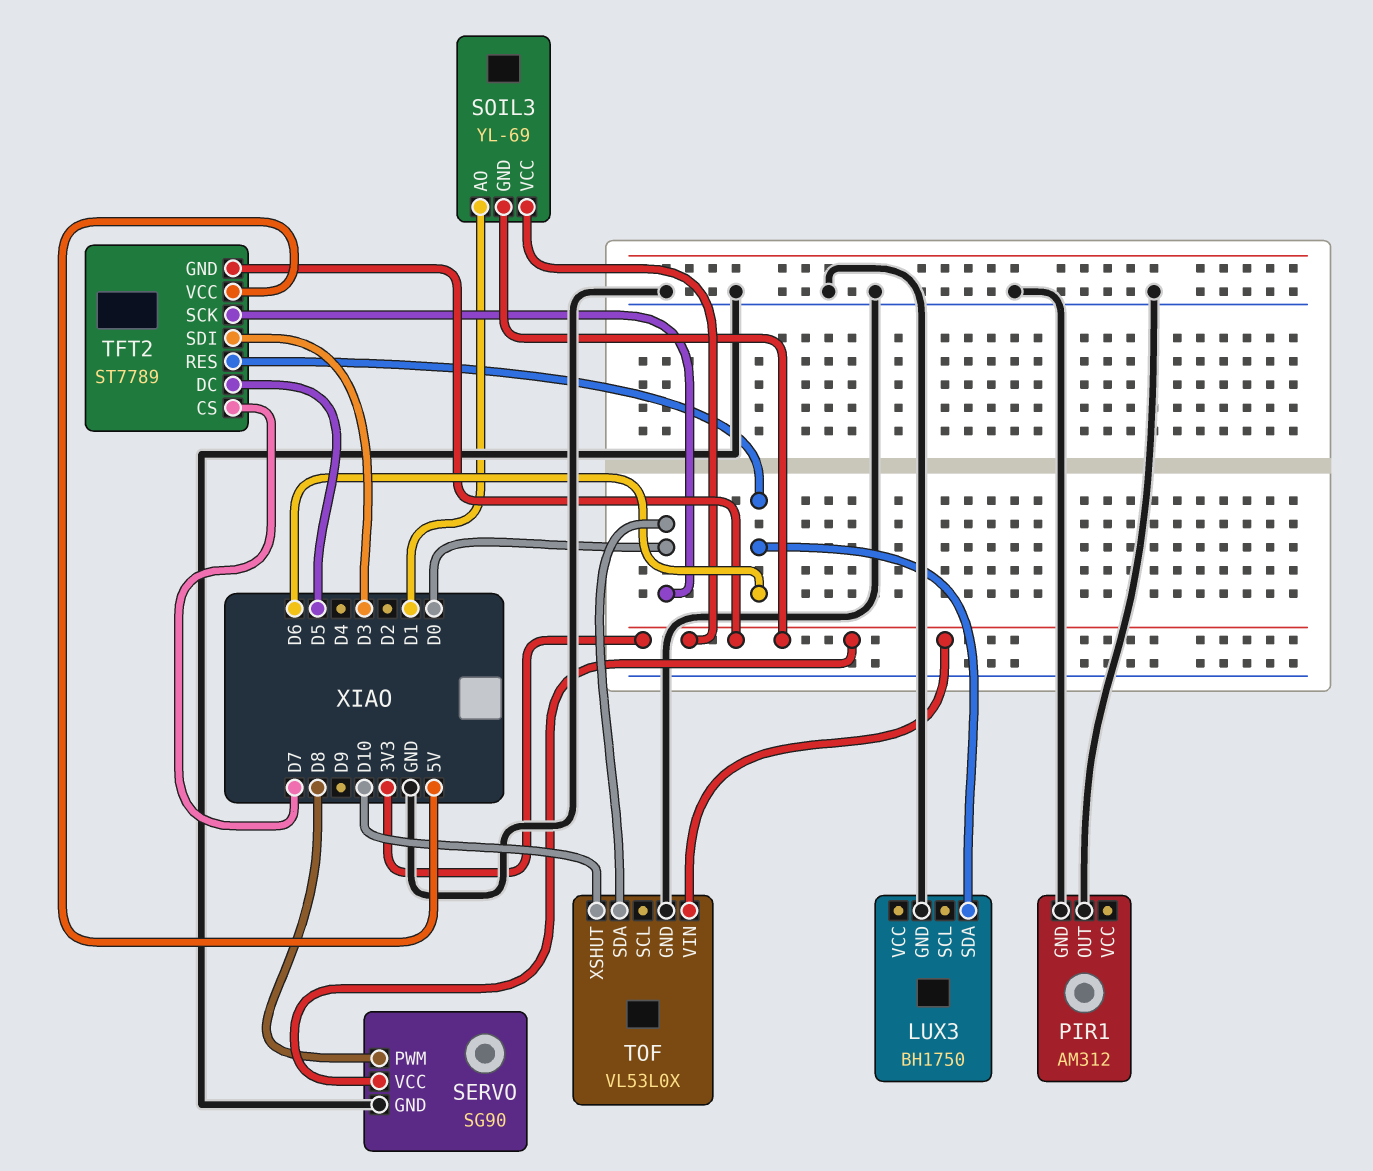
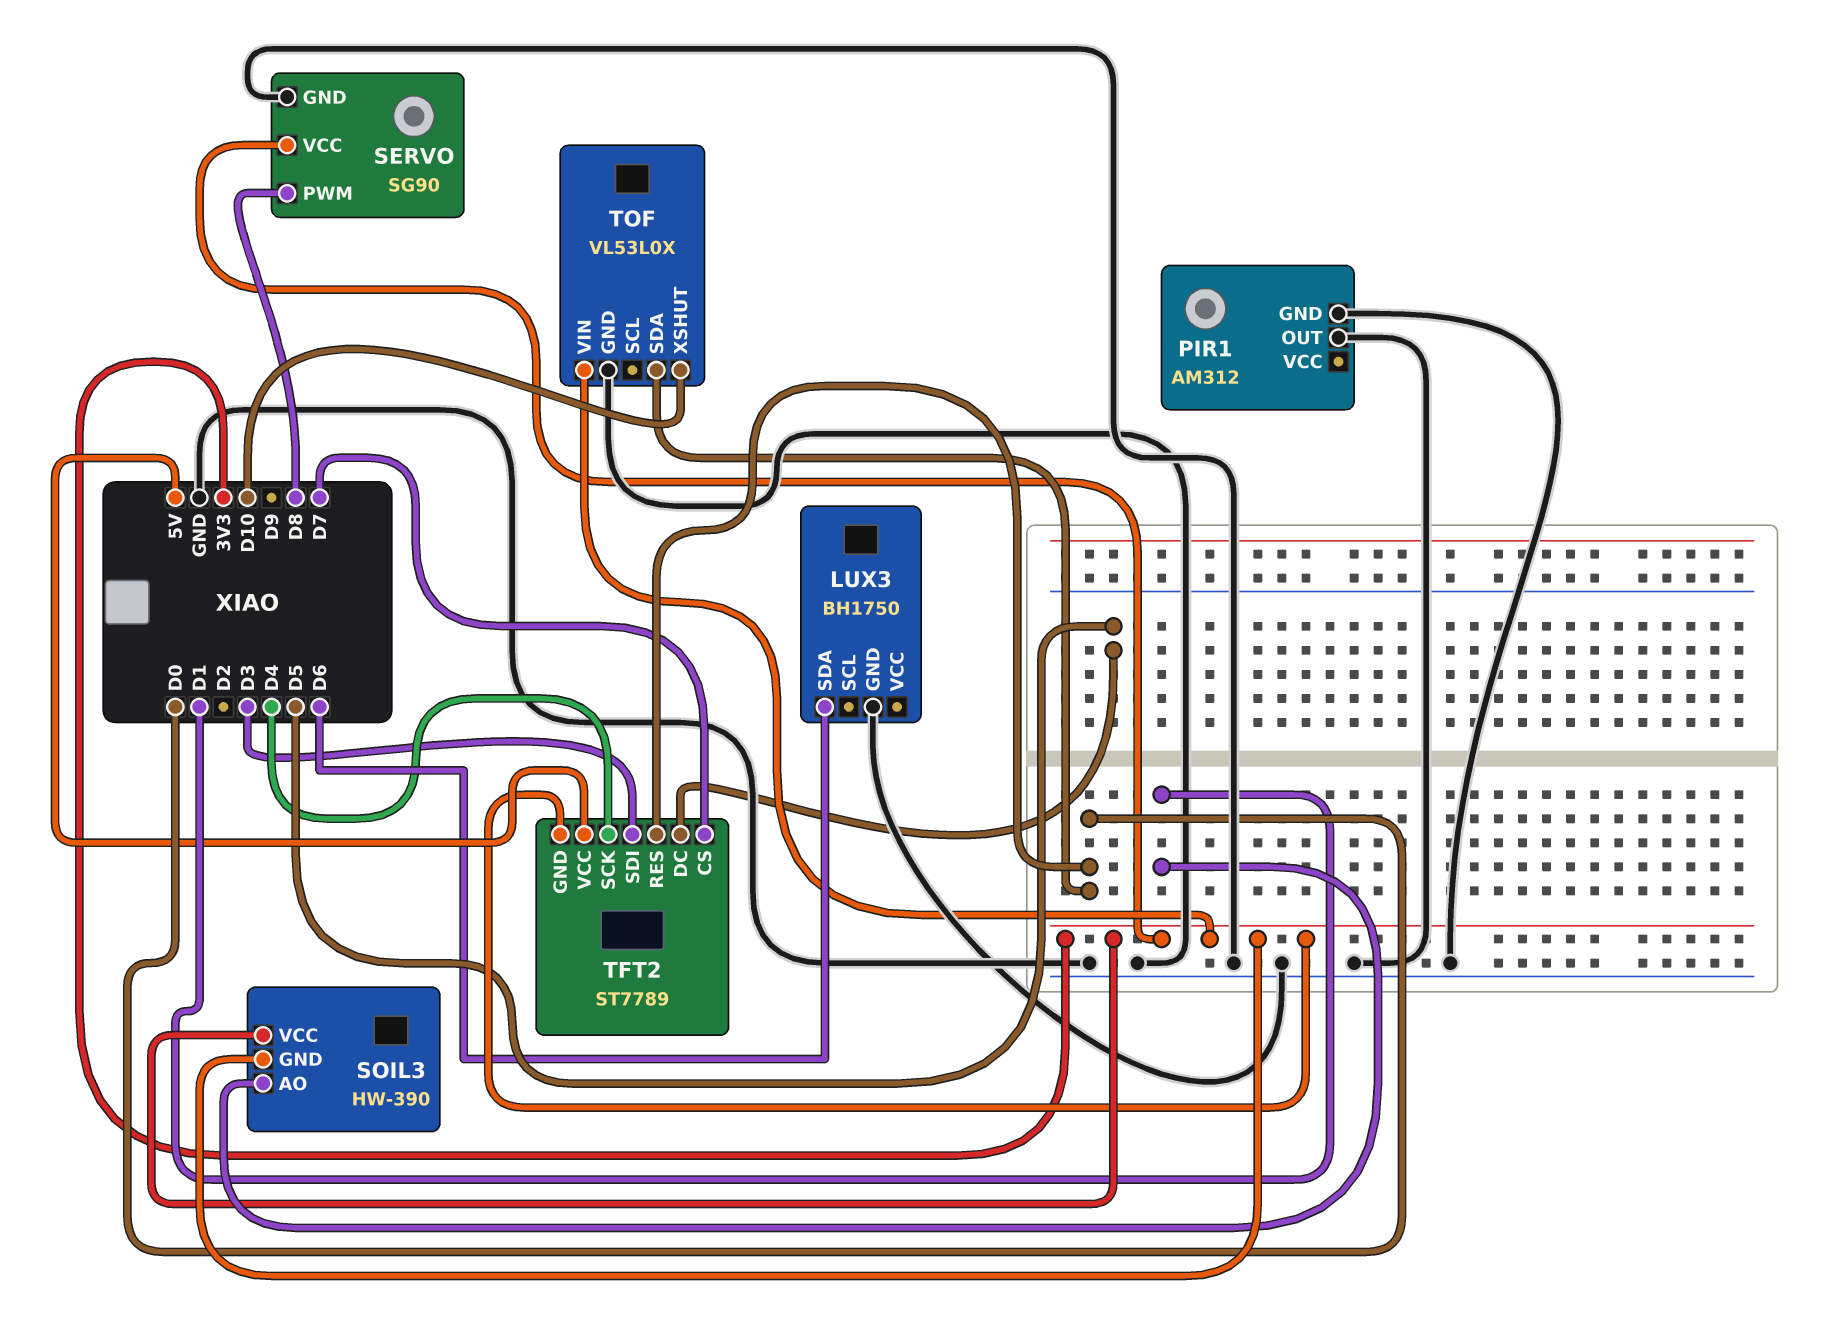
SOIL3: YL-69 -> HW-390
TFT2 pin RES: D6 -> D0
TFT2 pin SCK: D0 -> D4

